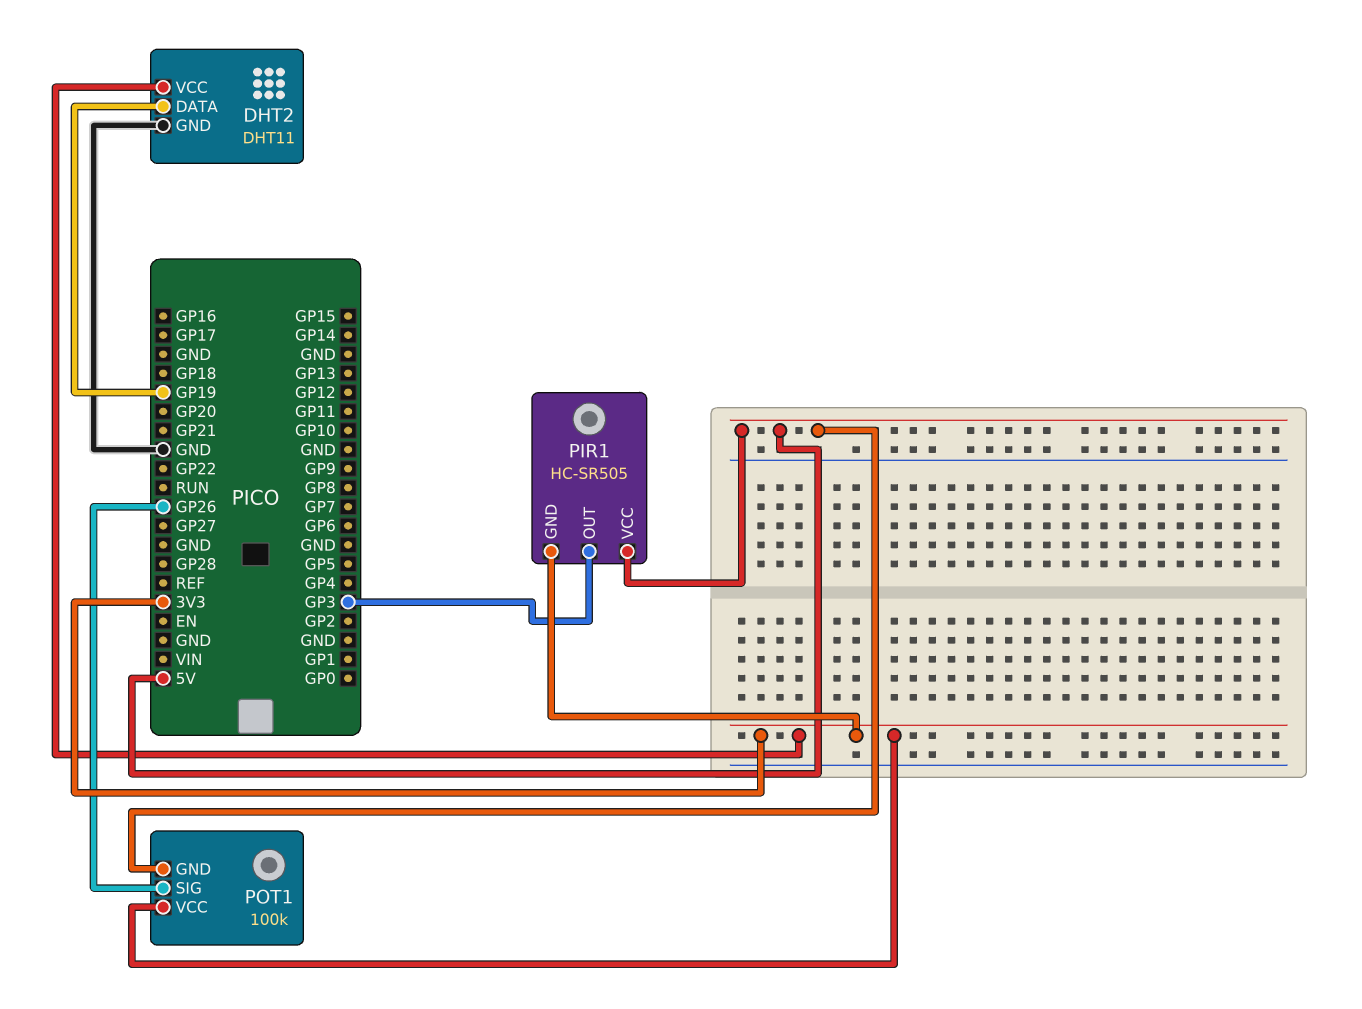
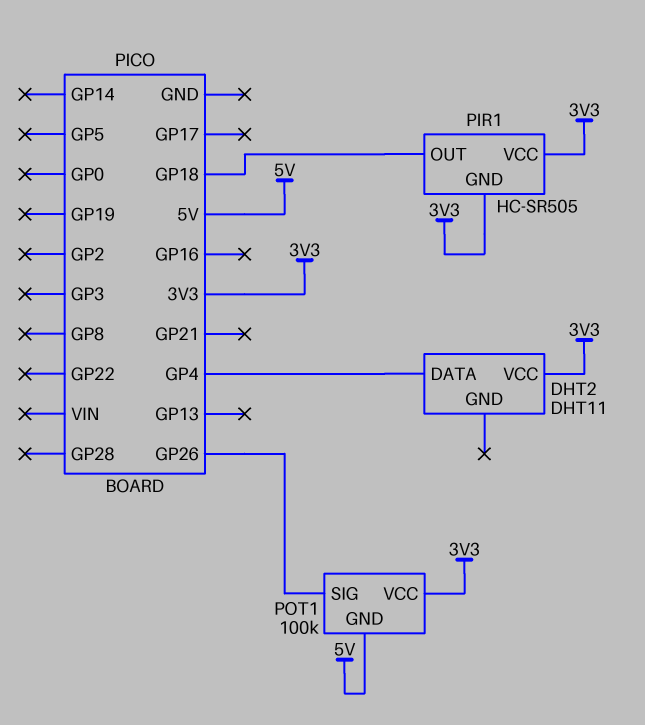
DHT2 pin DATA: GP19 -> GP4
DHT2 pin GND: GND -> none
PIR1 pin OUT: GP3 -> GP18
PIR1 pin VCC: 5V -> 3V3

